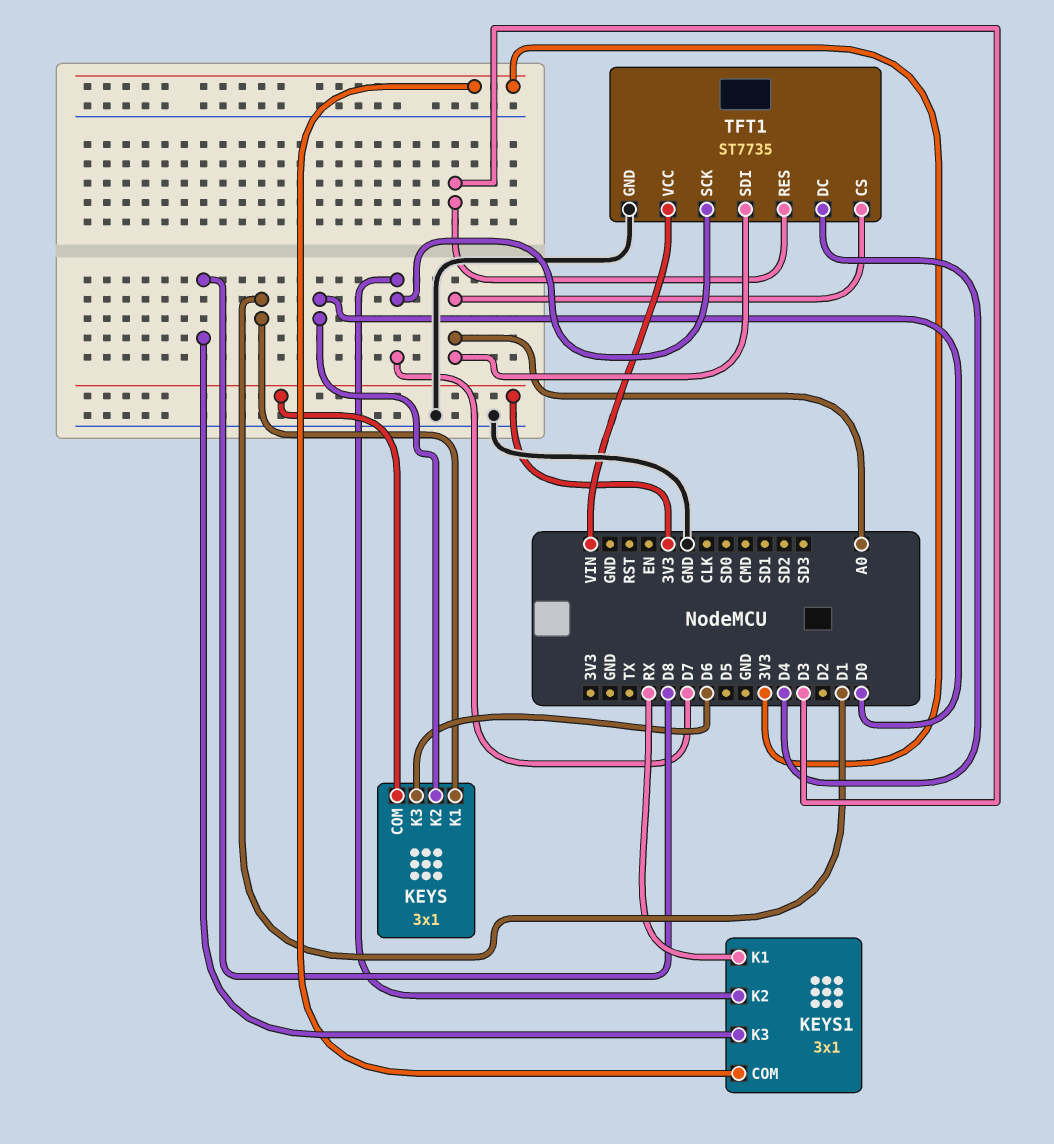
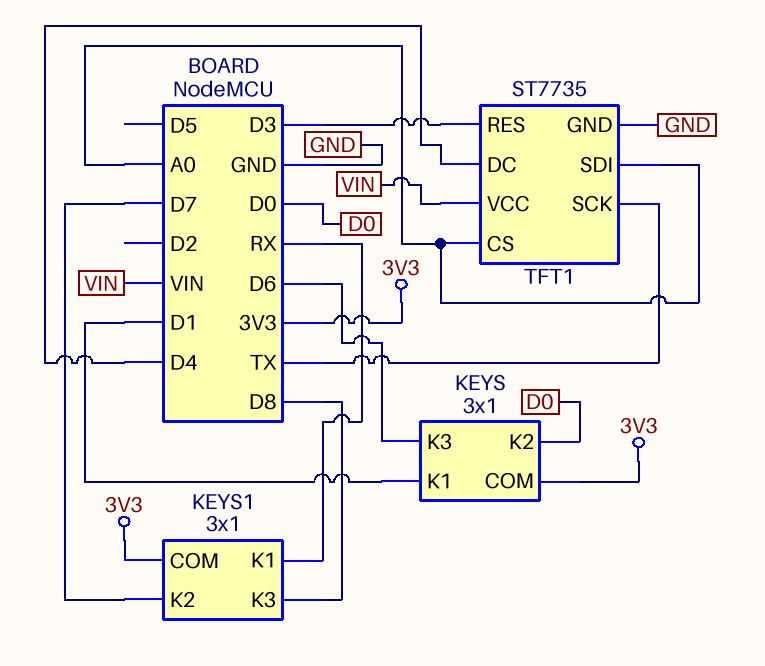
TFT1 pin SCK: D7 -> TX

